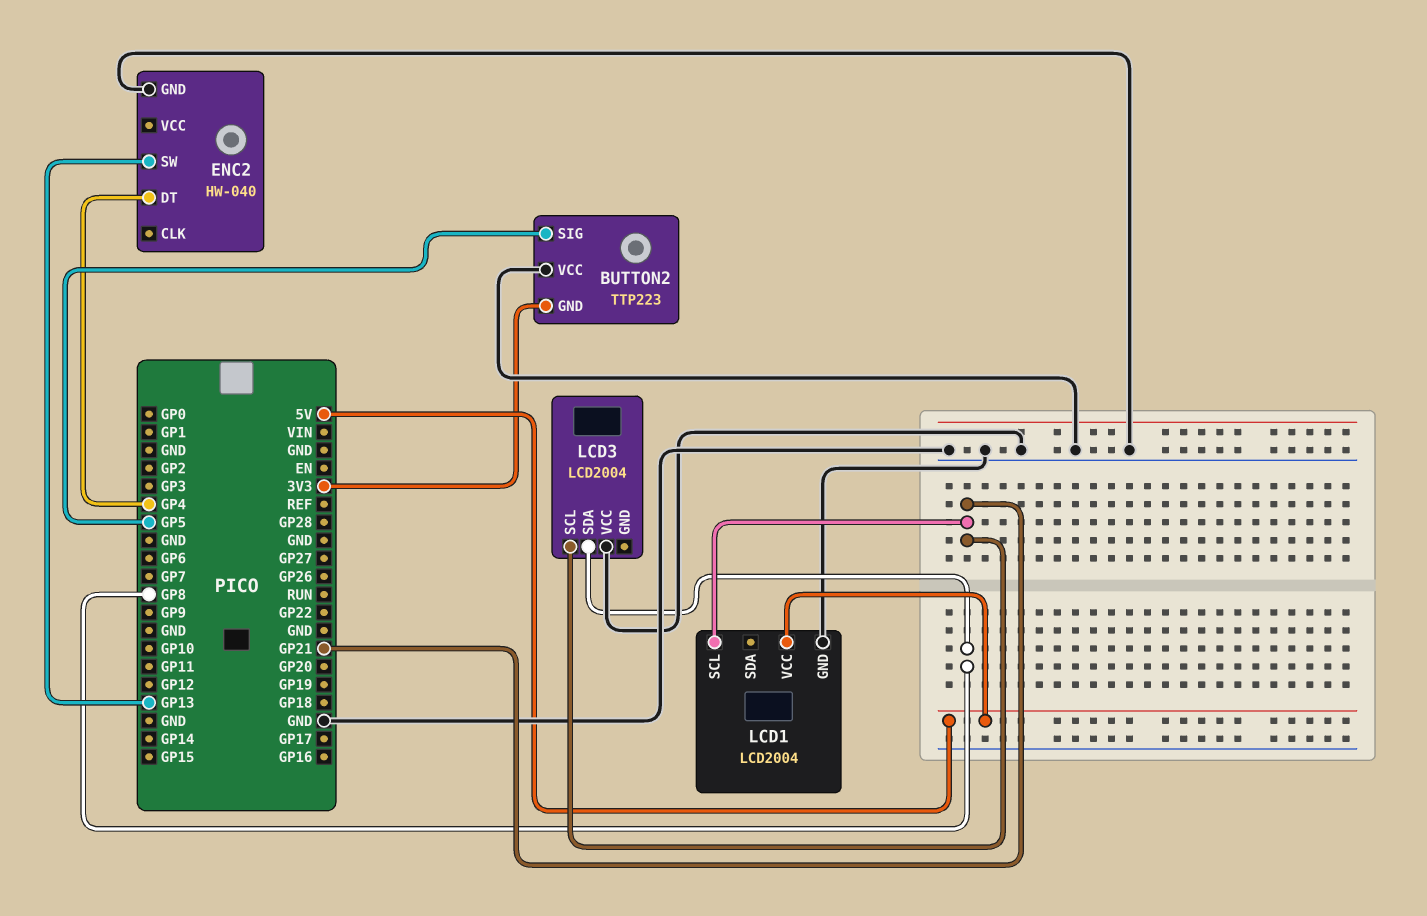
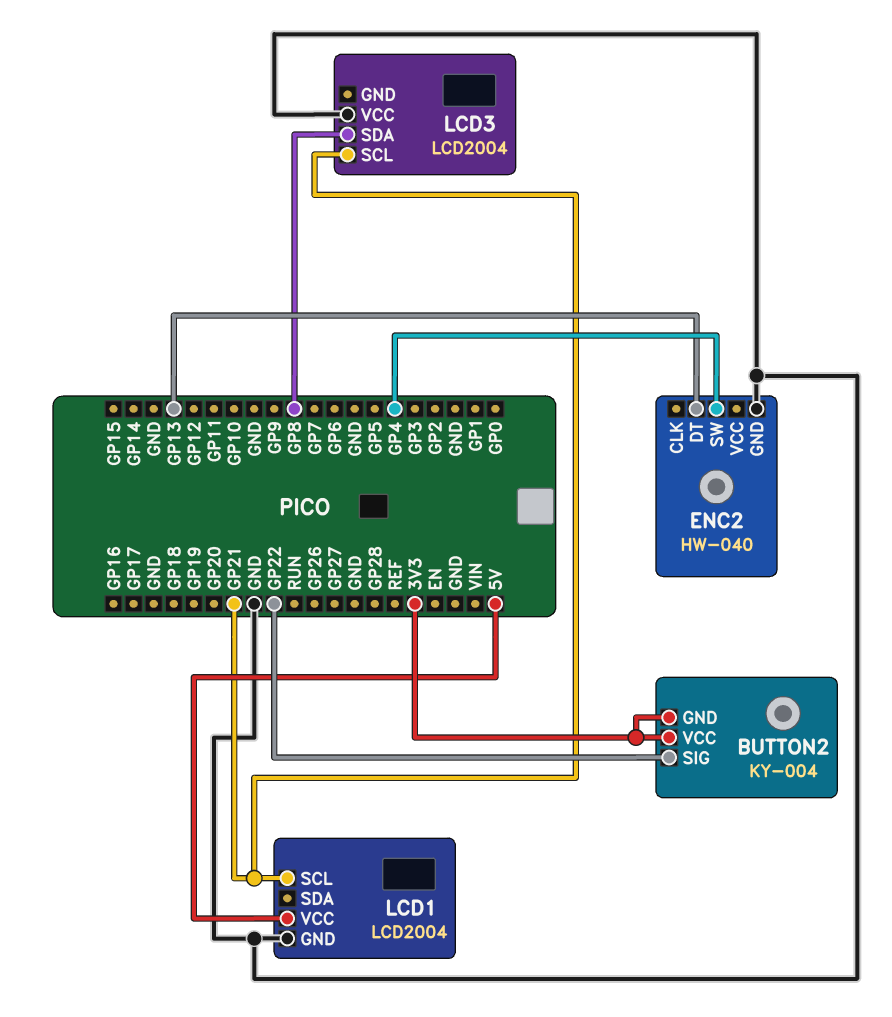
BUTTON2: TTP223 -> KY-004
BUTTON2 pin SIG: GP5 -> GP22
BUTTON2 pin VCC: GND -> 3V3
ENC2 pin DT: GP4 -> GP13
ENC2 pin SW: GP13 -> GP4

